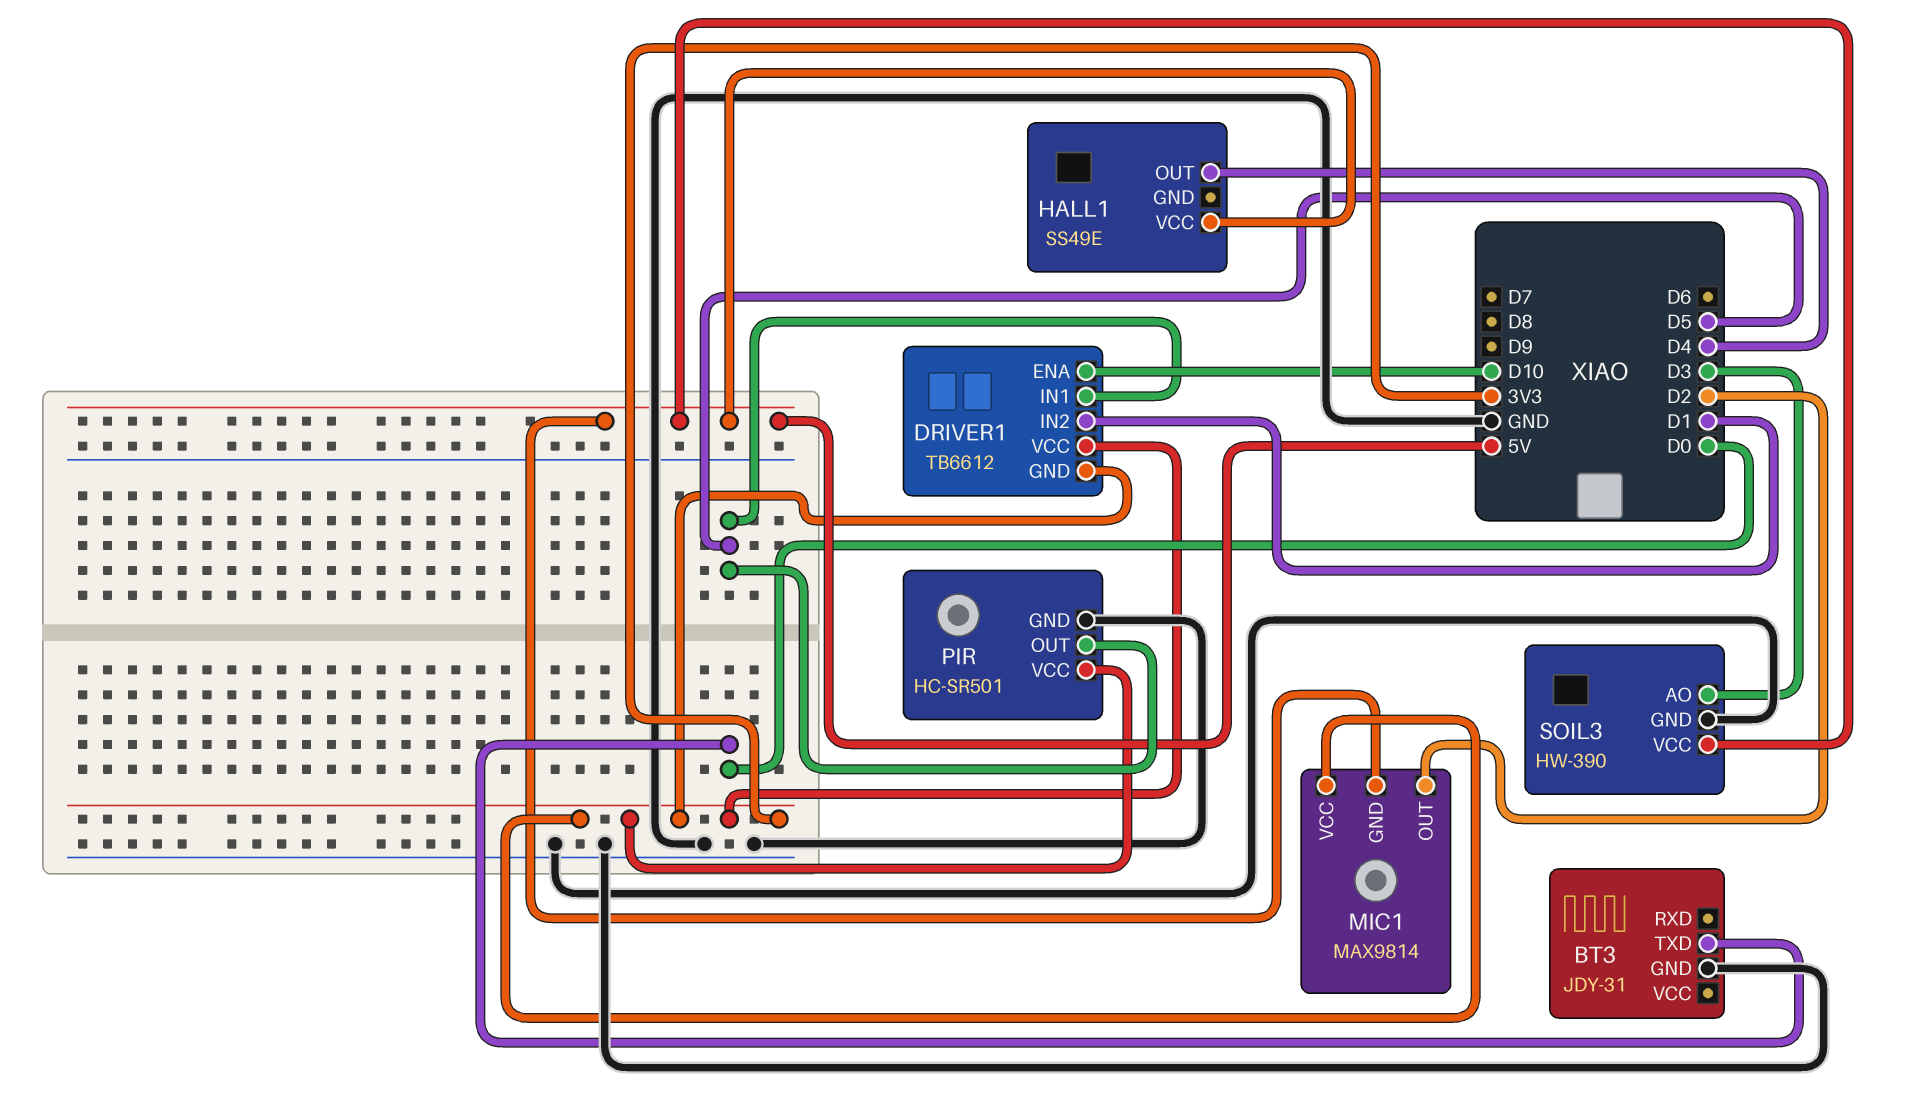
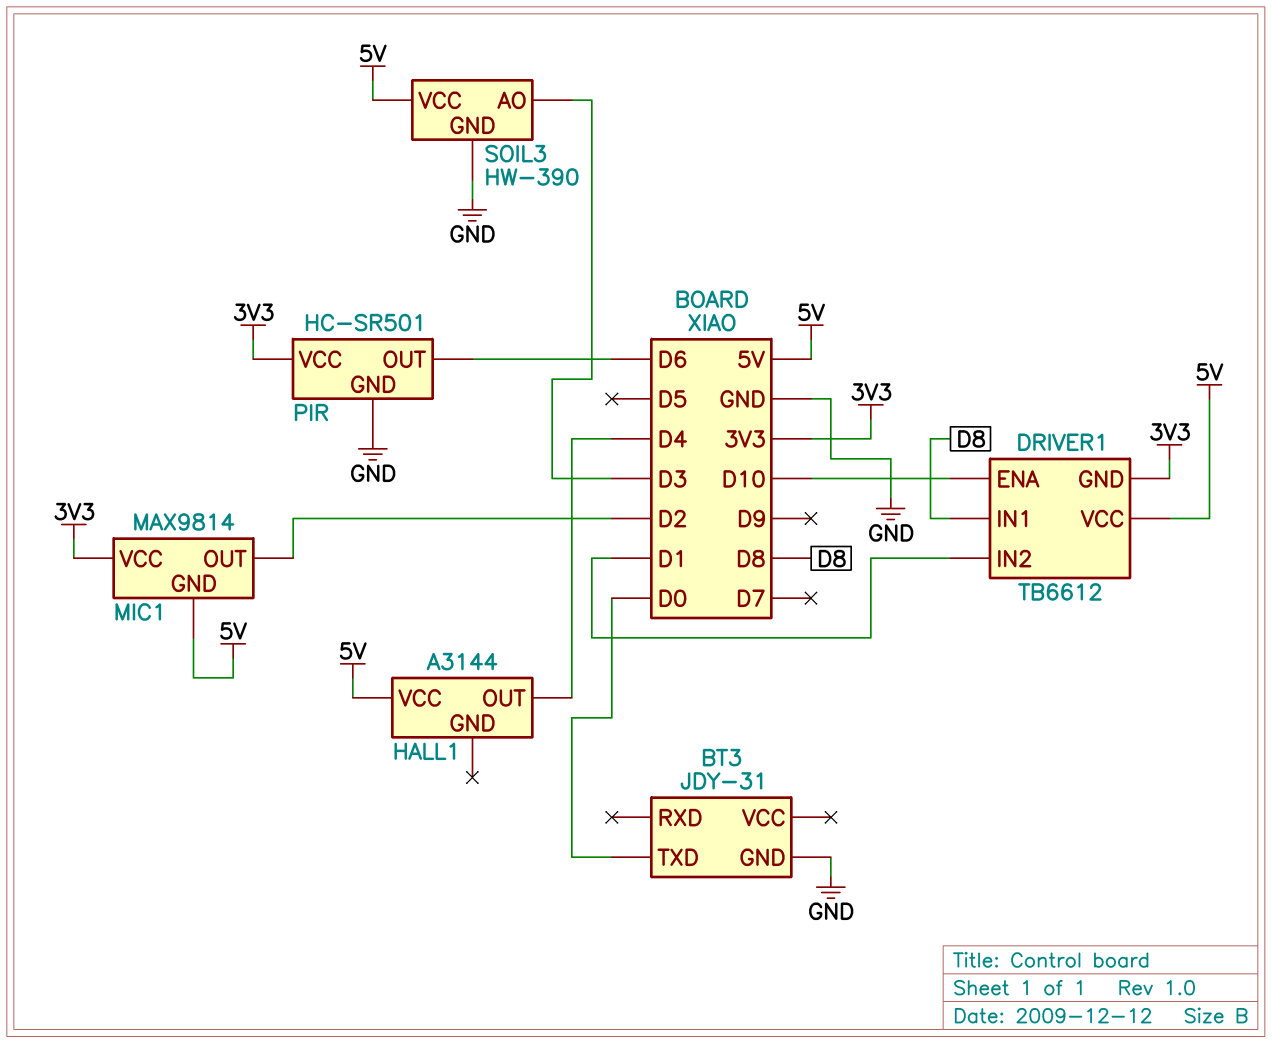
DRIVER1 pin IN1: D5 -> D8
DRIVER1 pin VCC: 3V3 -> 5V
HALL1: SS49E -> A3144
PIR pin OUT: D5 -> D6

